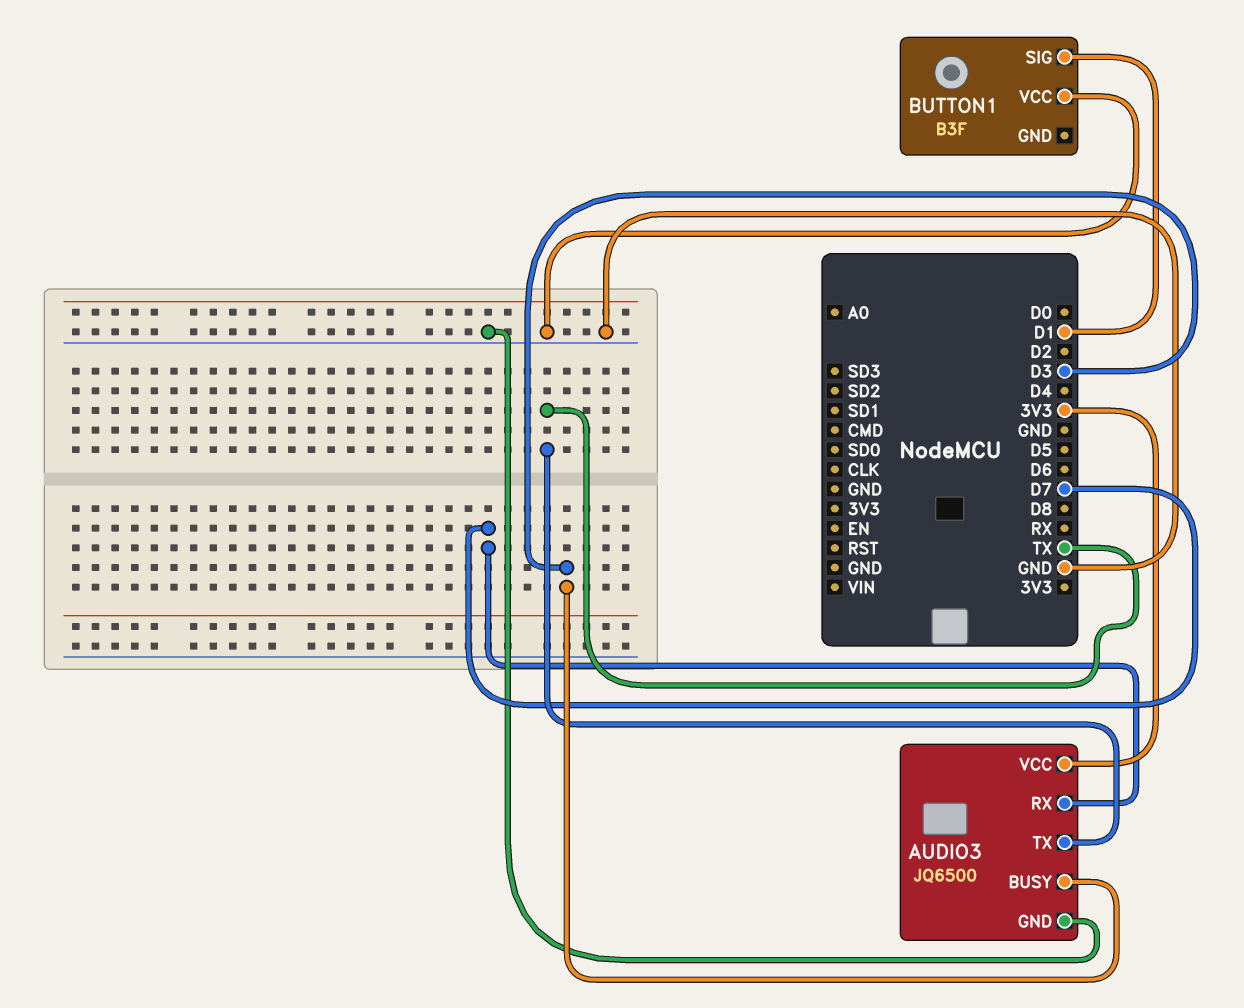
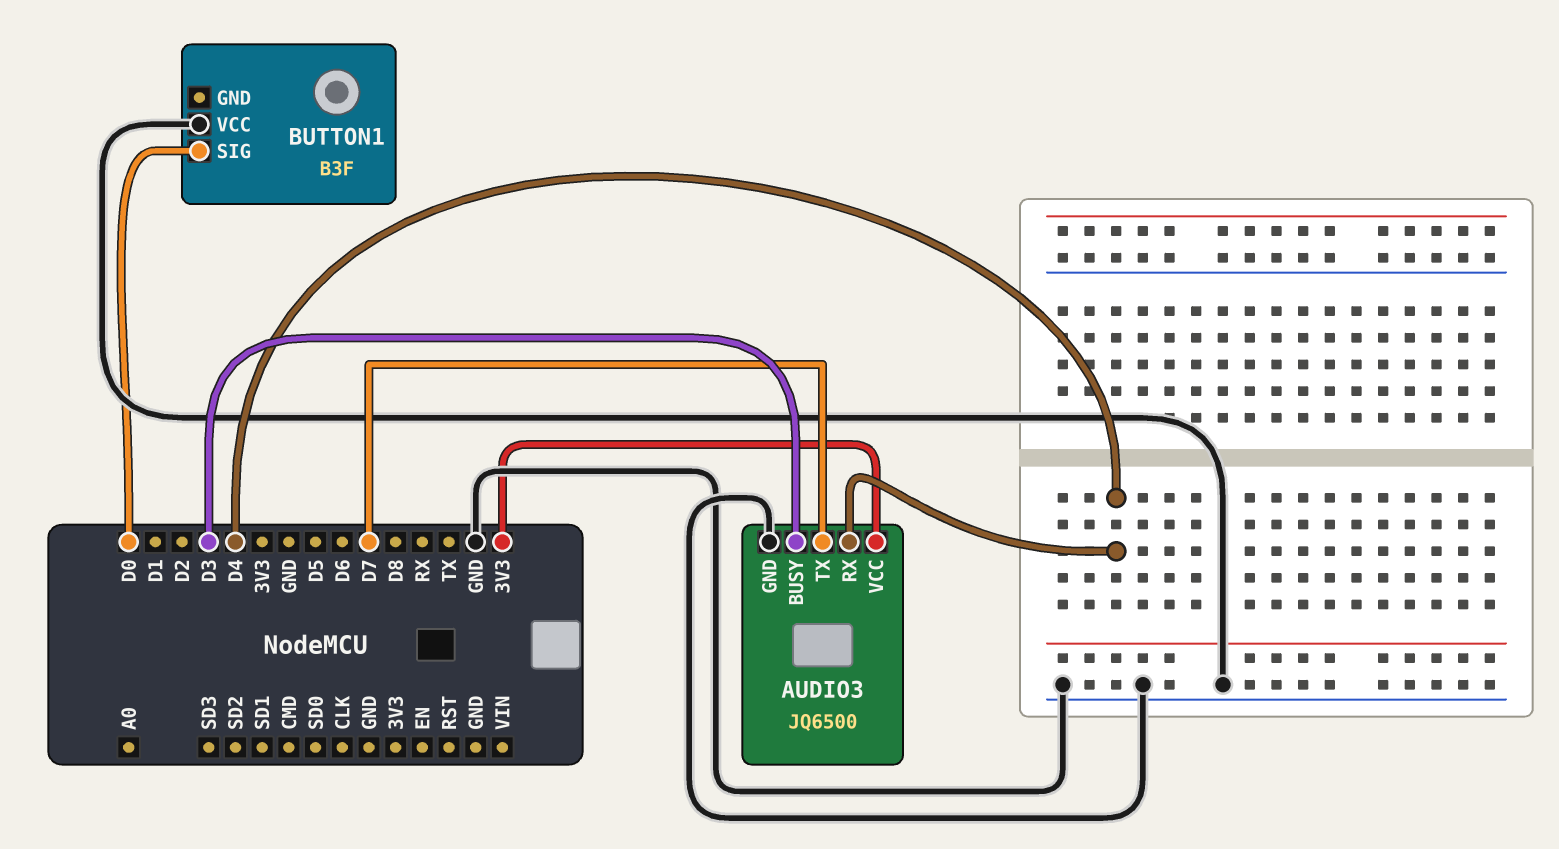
AUDIO3 pin RX: D7 -> D4
AUDIO3 pin TX: TX -> D7
BUTTON1 pin SIG: D1 -> D0

